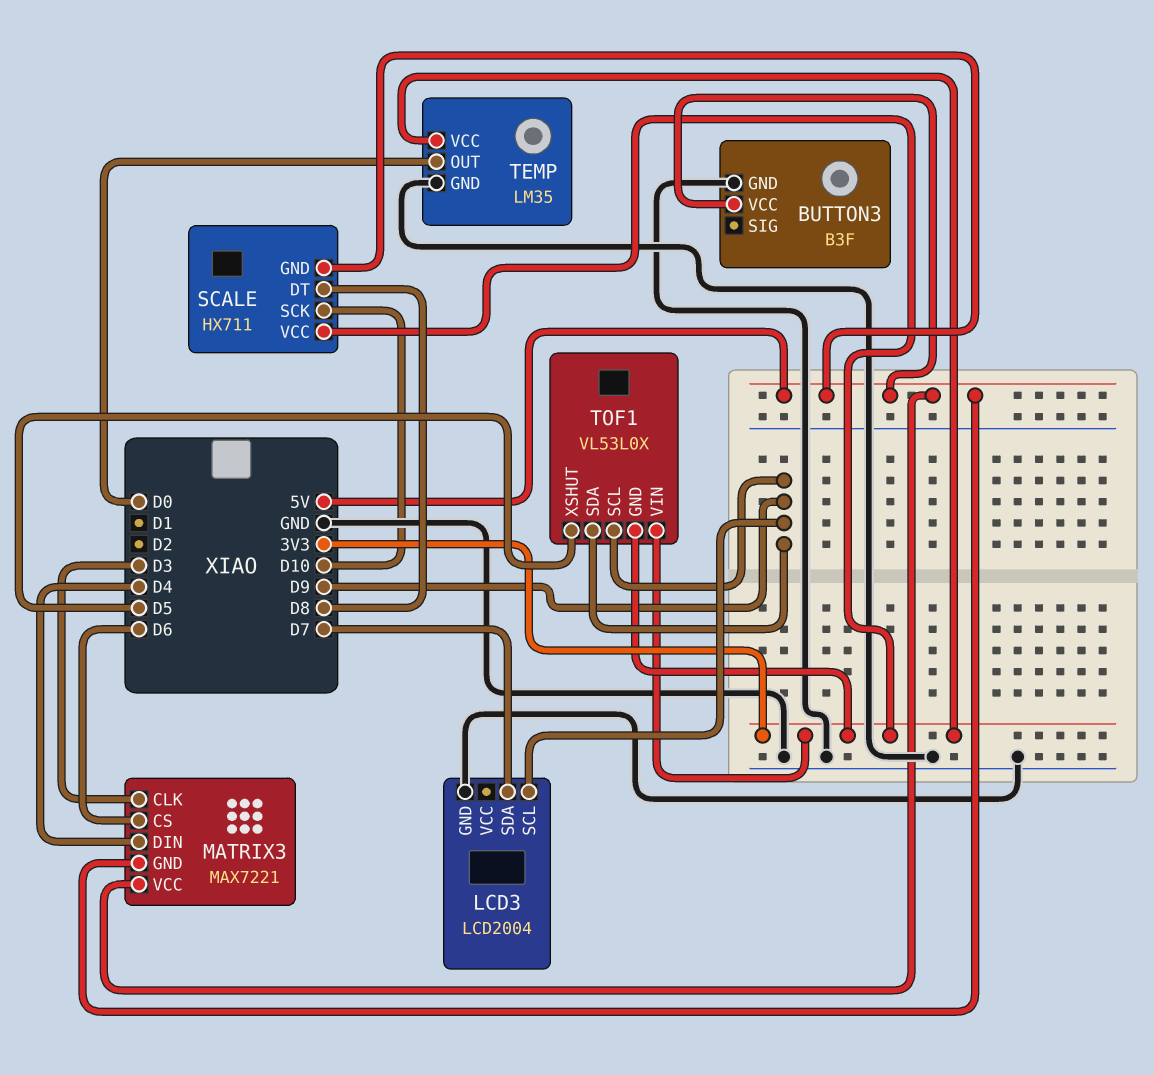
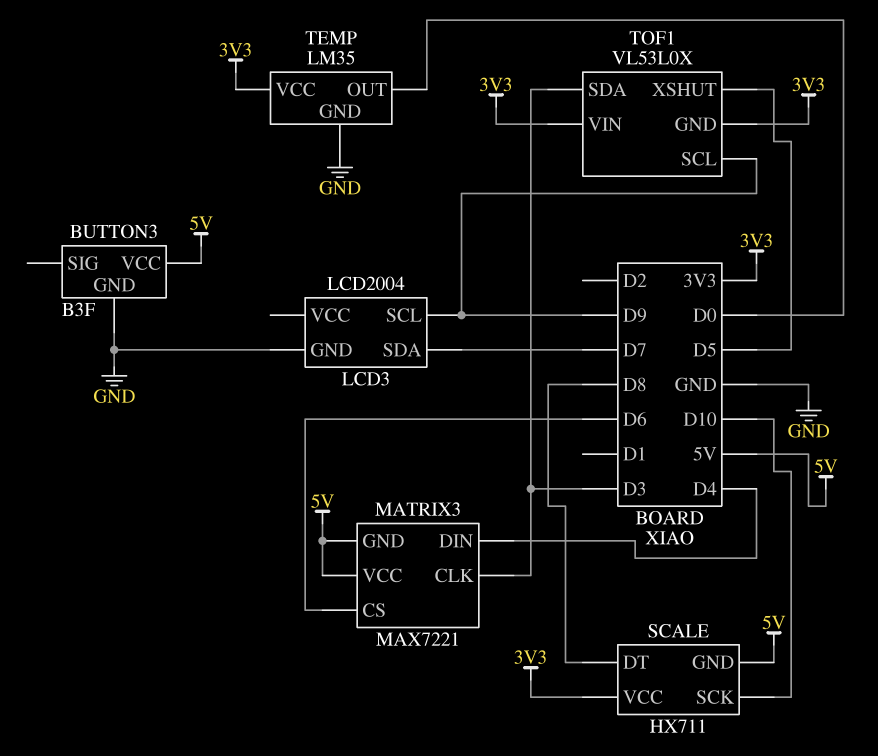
TOF1 pin SDA: D9 -> D3

